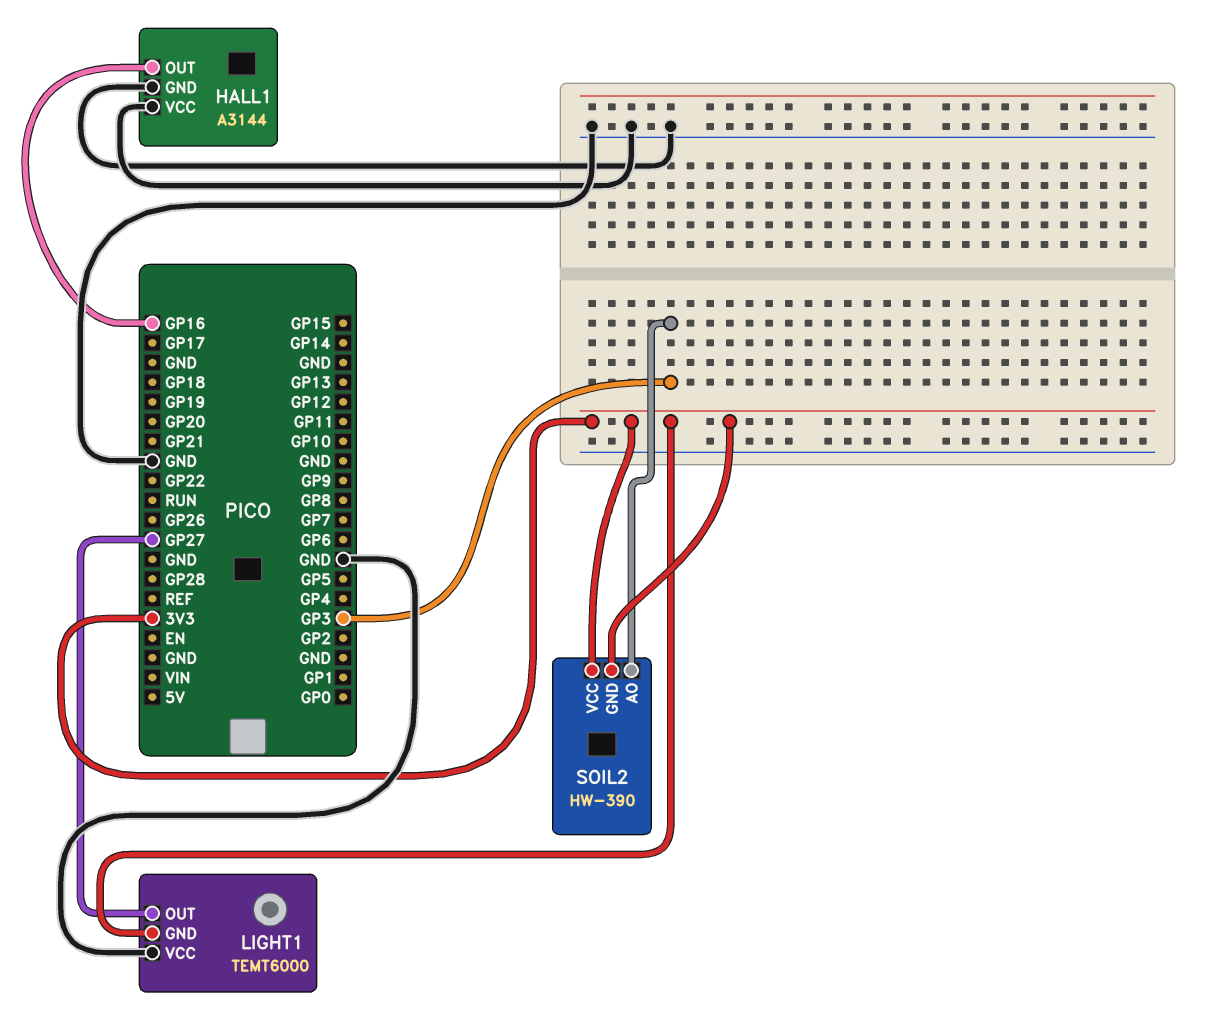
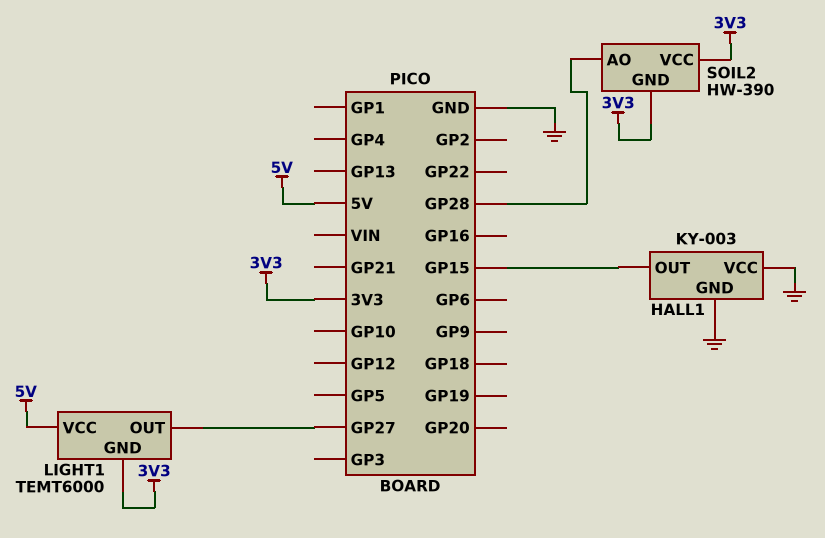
HALL1: A3144 -> KY-003
HALL1 pin OUT: GP16 -> GP15
LIGHT1 pin VCC: GND -> 5V
SOIL2 pin AO: GP3 -> GP28

